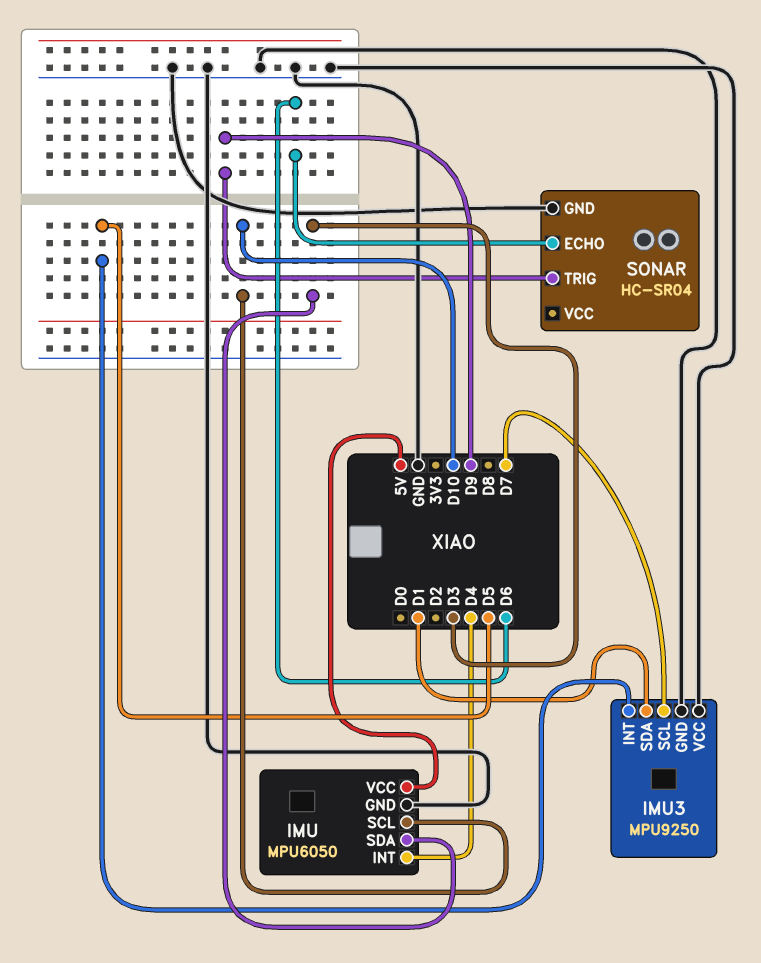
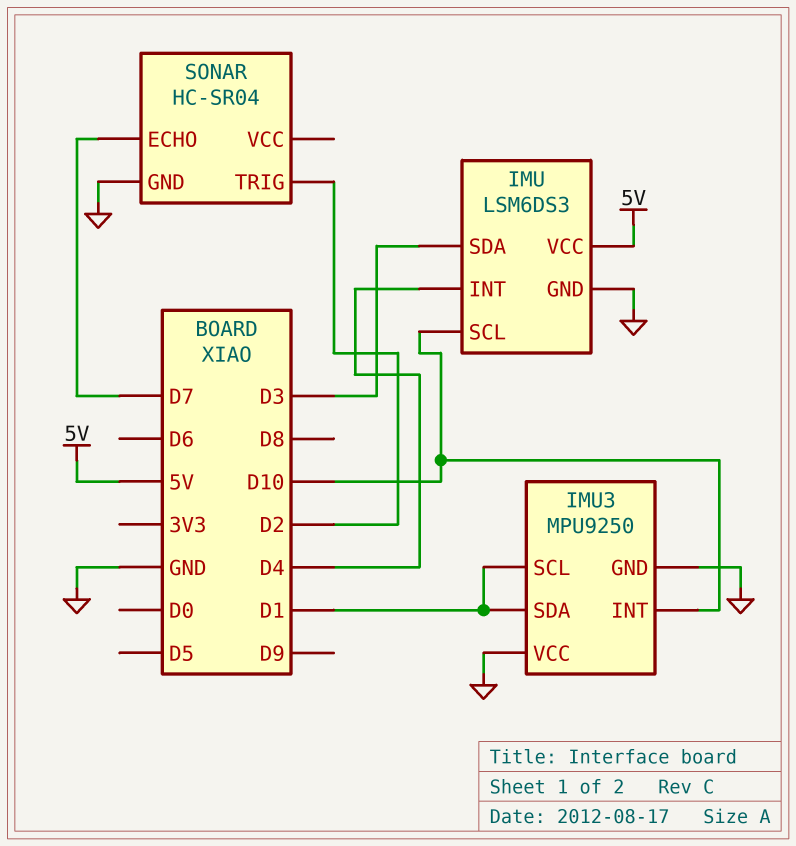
IMU: MPU6050 -> LSM6DS3
IMU3 pin INT: D5 -> D10
IMU3 pin SCL: D7 -> D1
SONAR pin ECHO: D6 -> D7
SONAR pin TRIG: D9 -> D2

